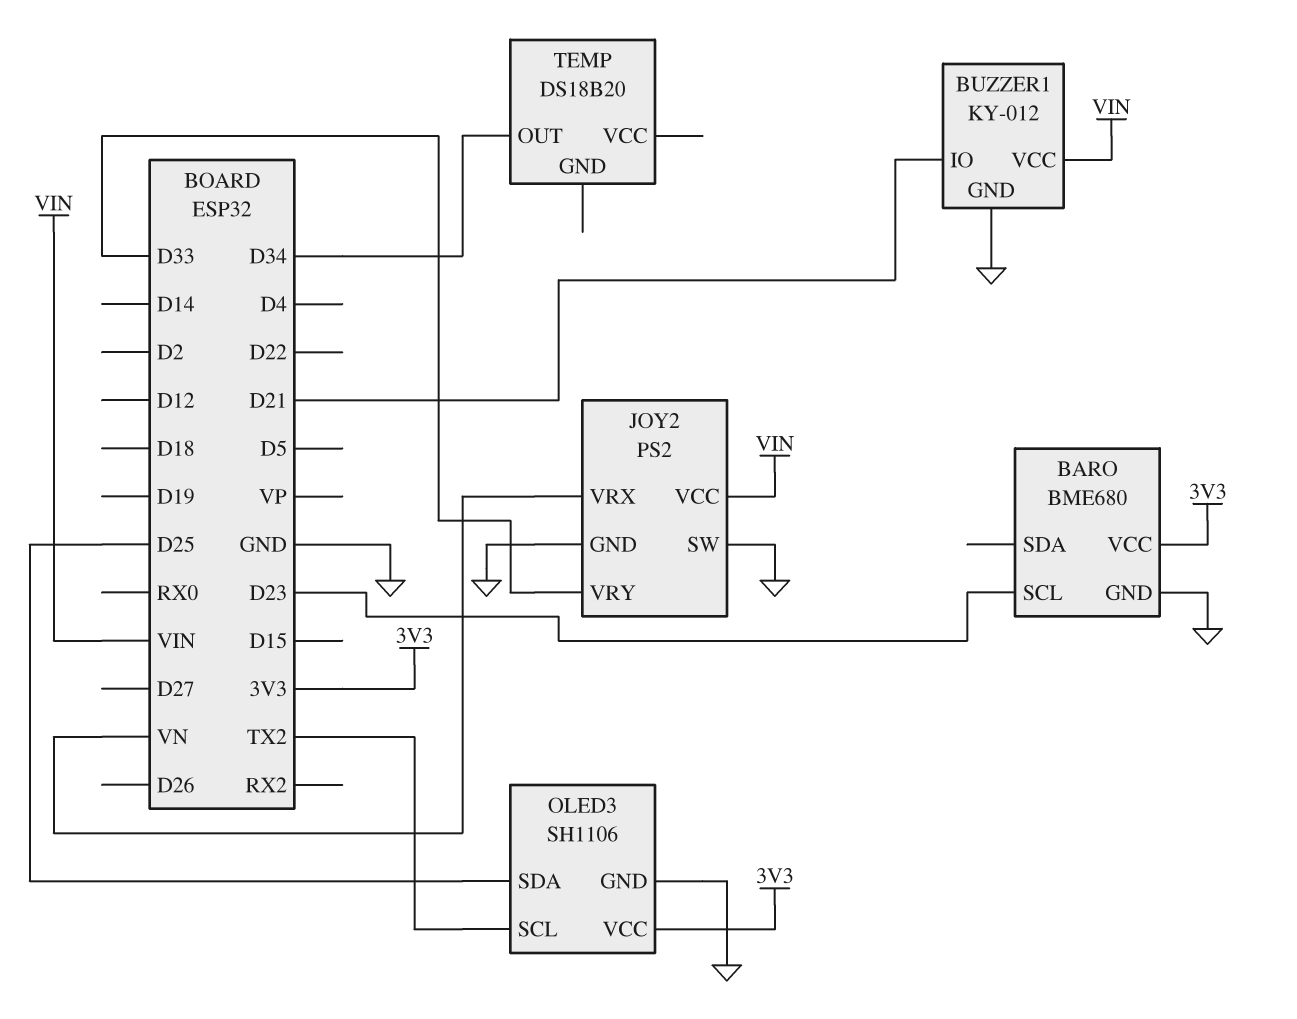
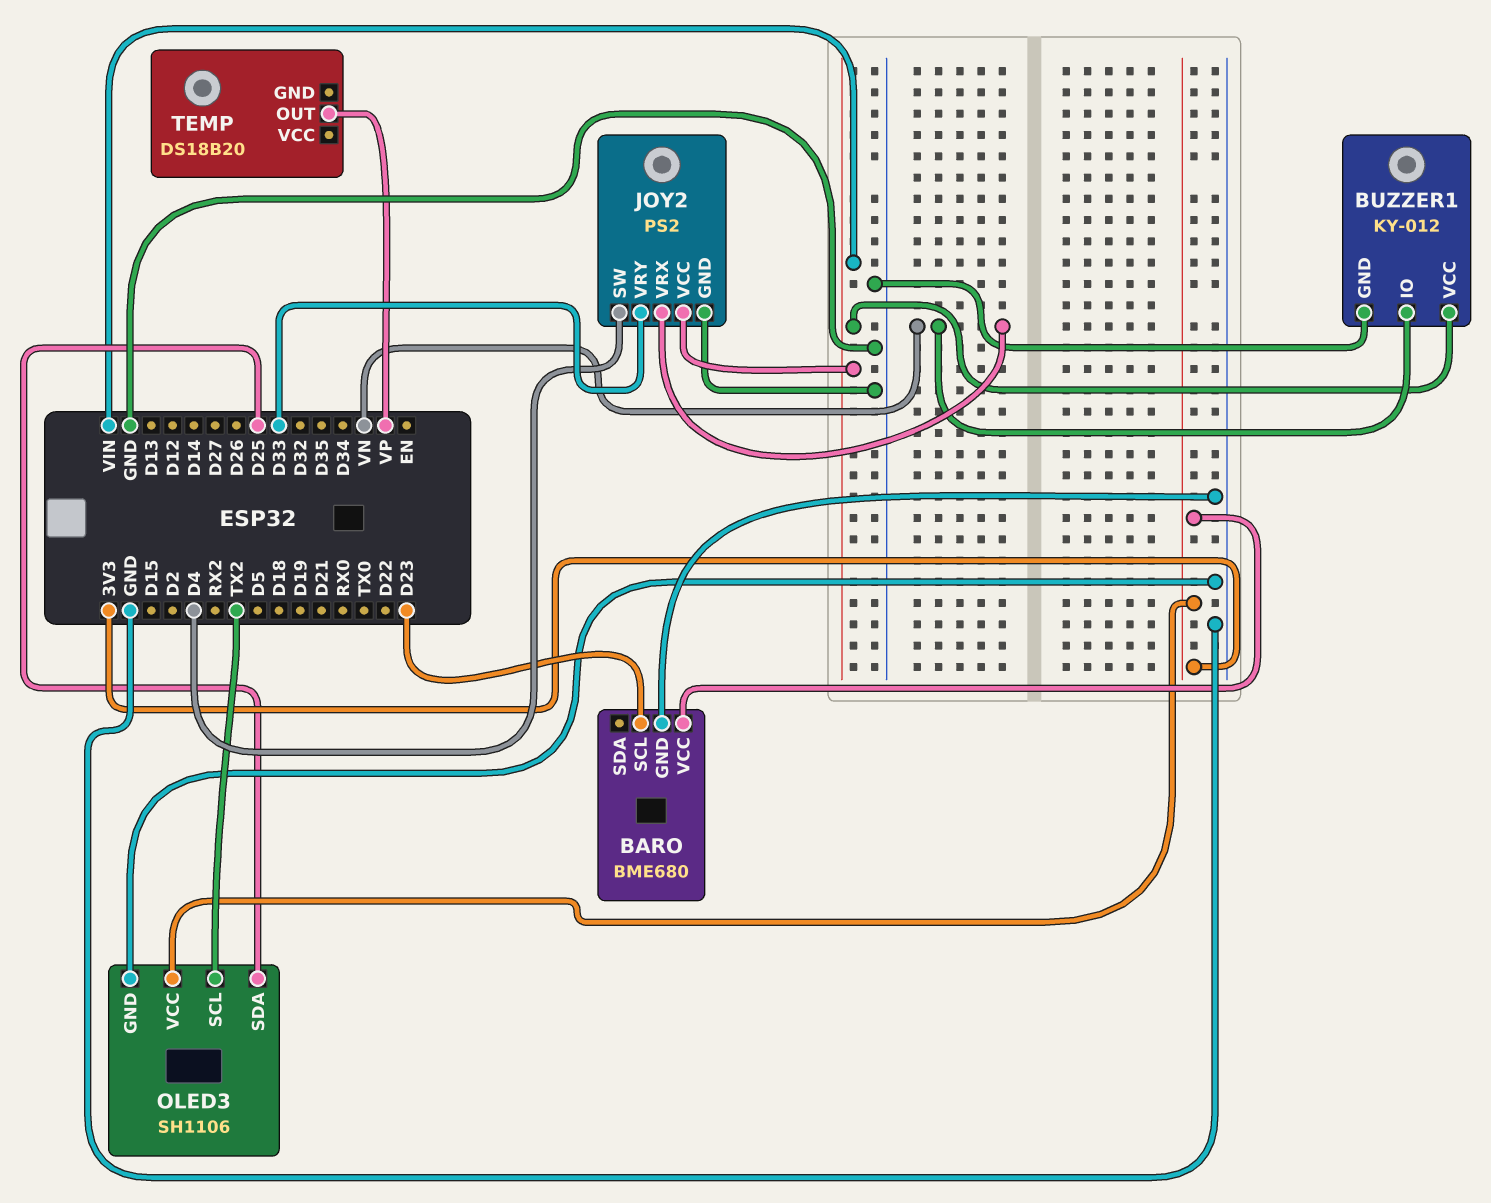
BUZZER1 pin IO: D21 -> VN
JOY2 pin SW: GND -> D4
TEMP pin OUT: D34 -> VP

